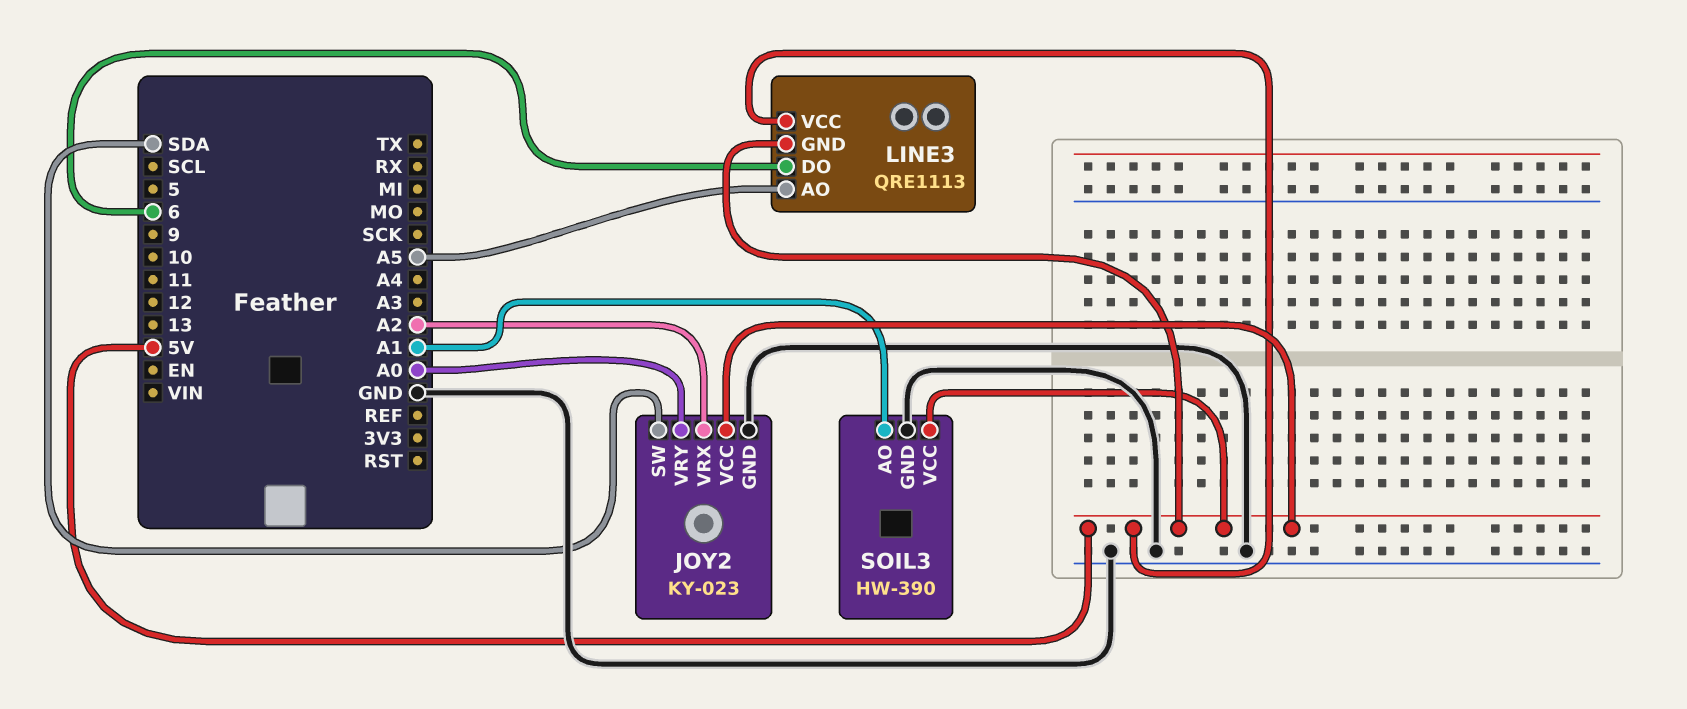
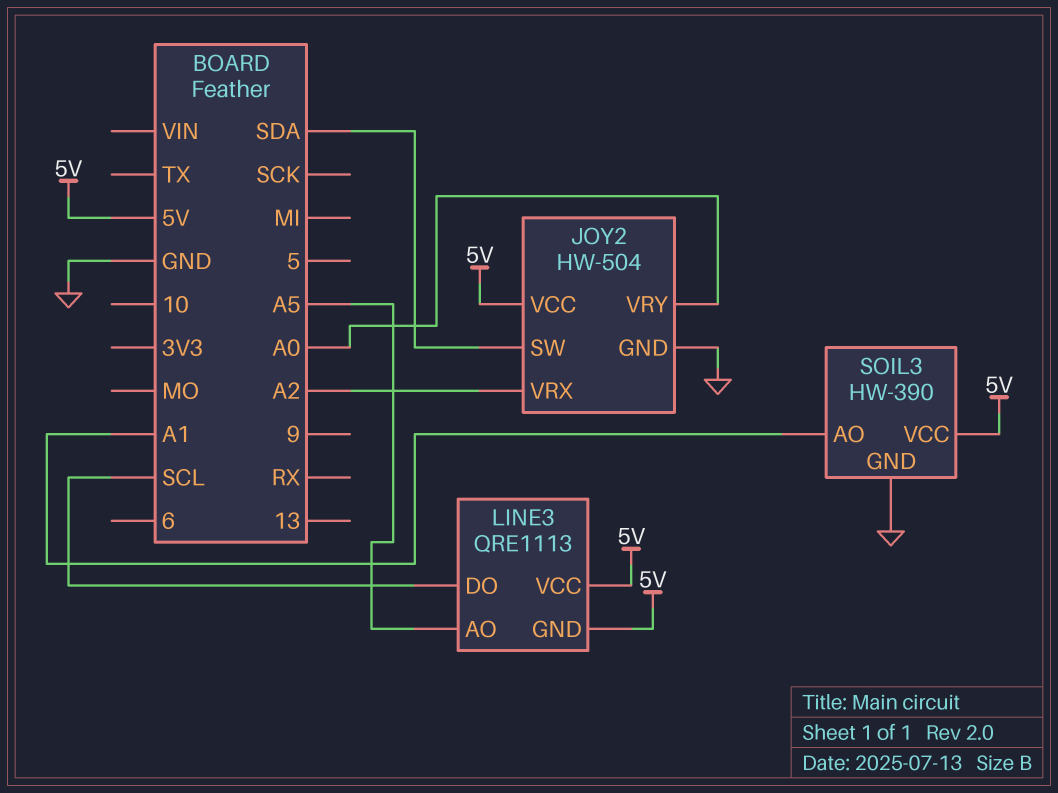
JOY2: KY-023 -> HW-504
LINE3 pin DO: 6 -> SCL

